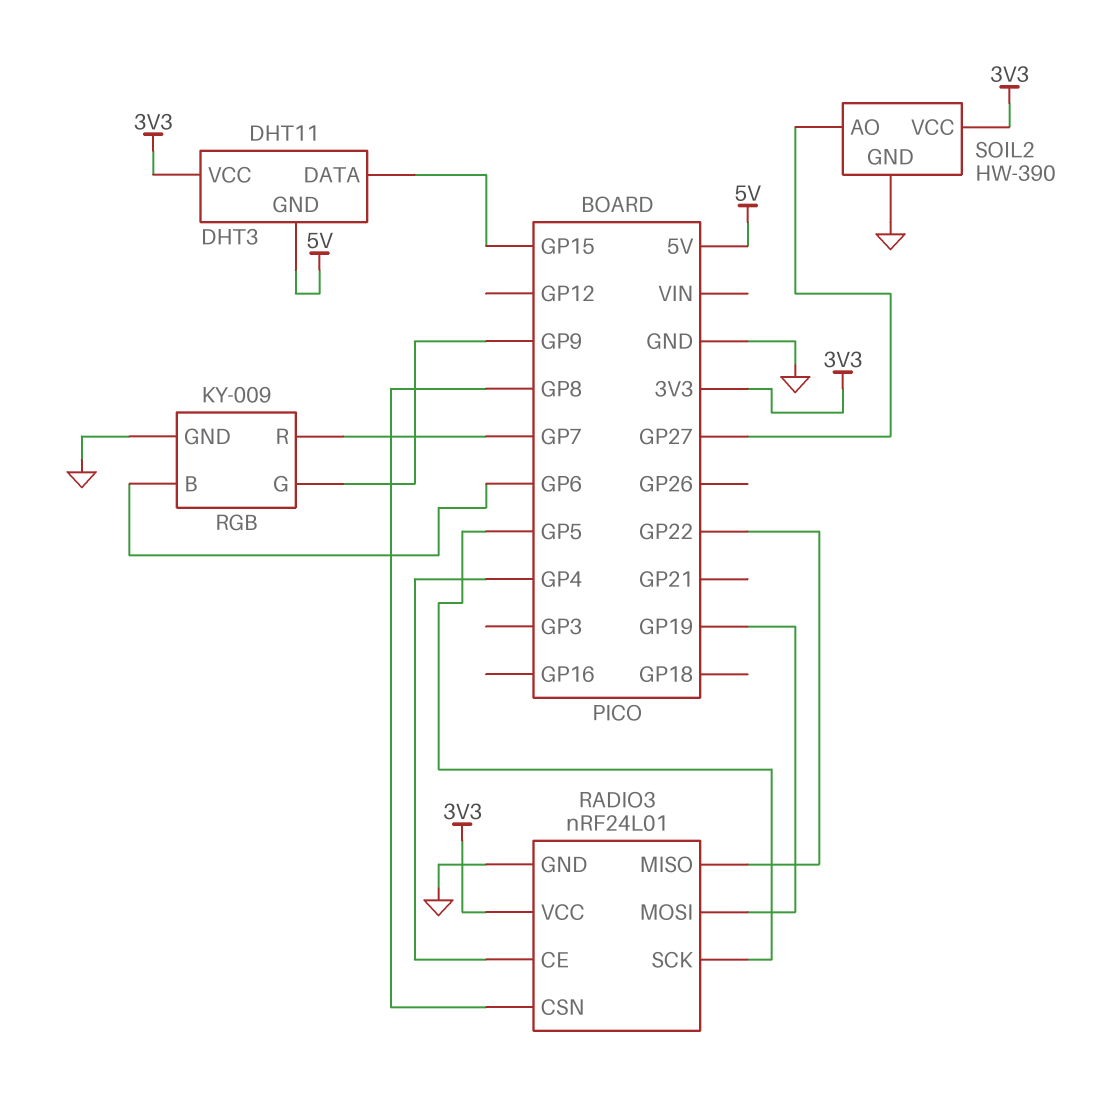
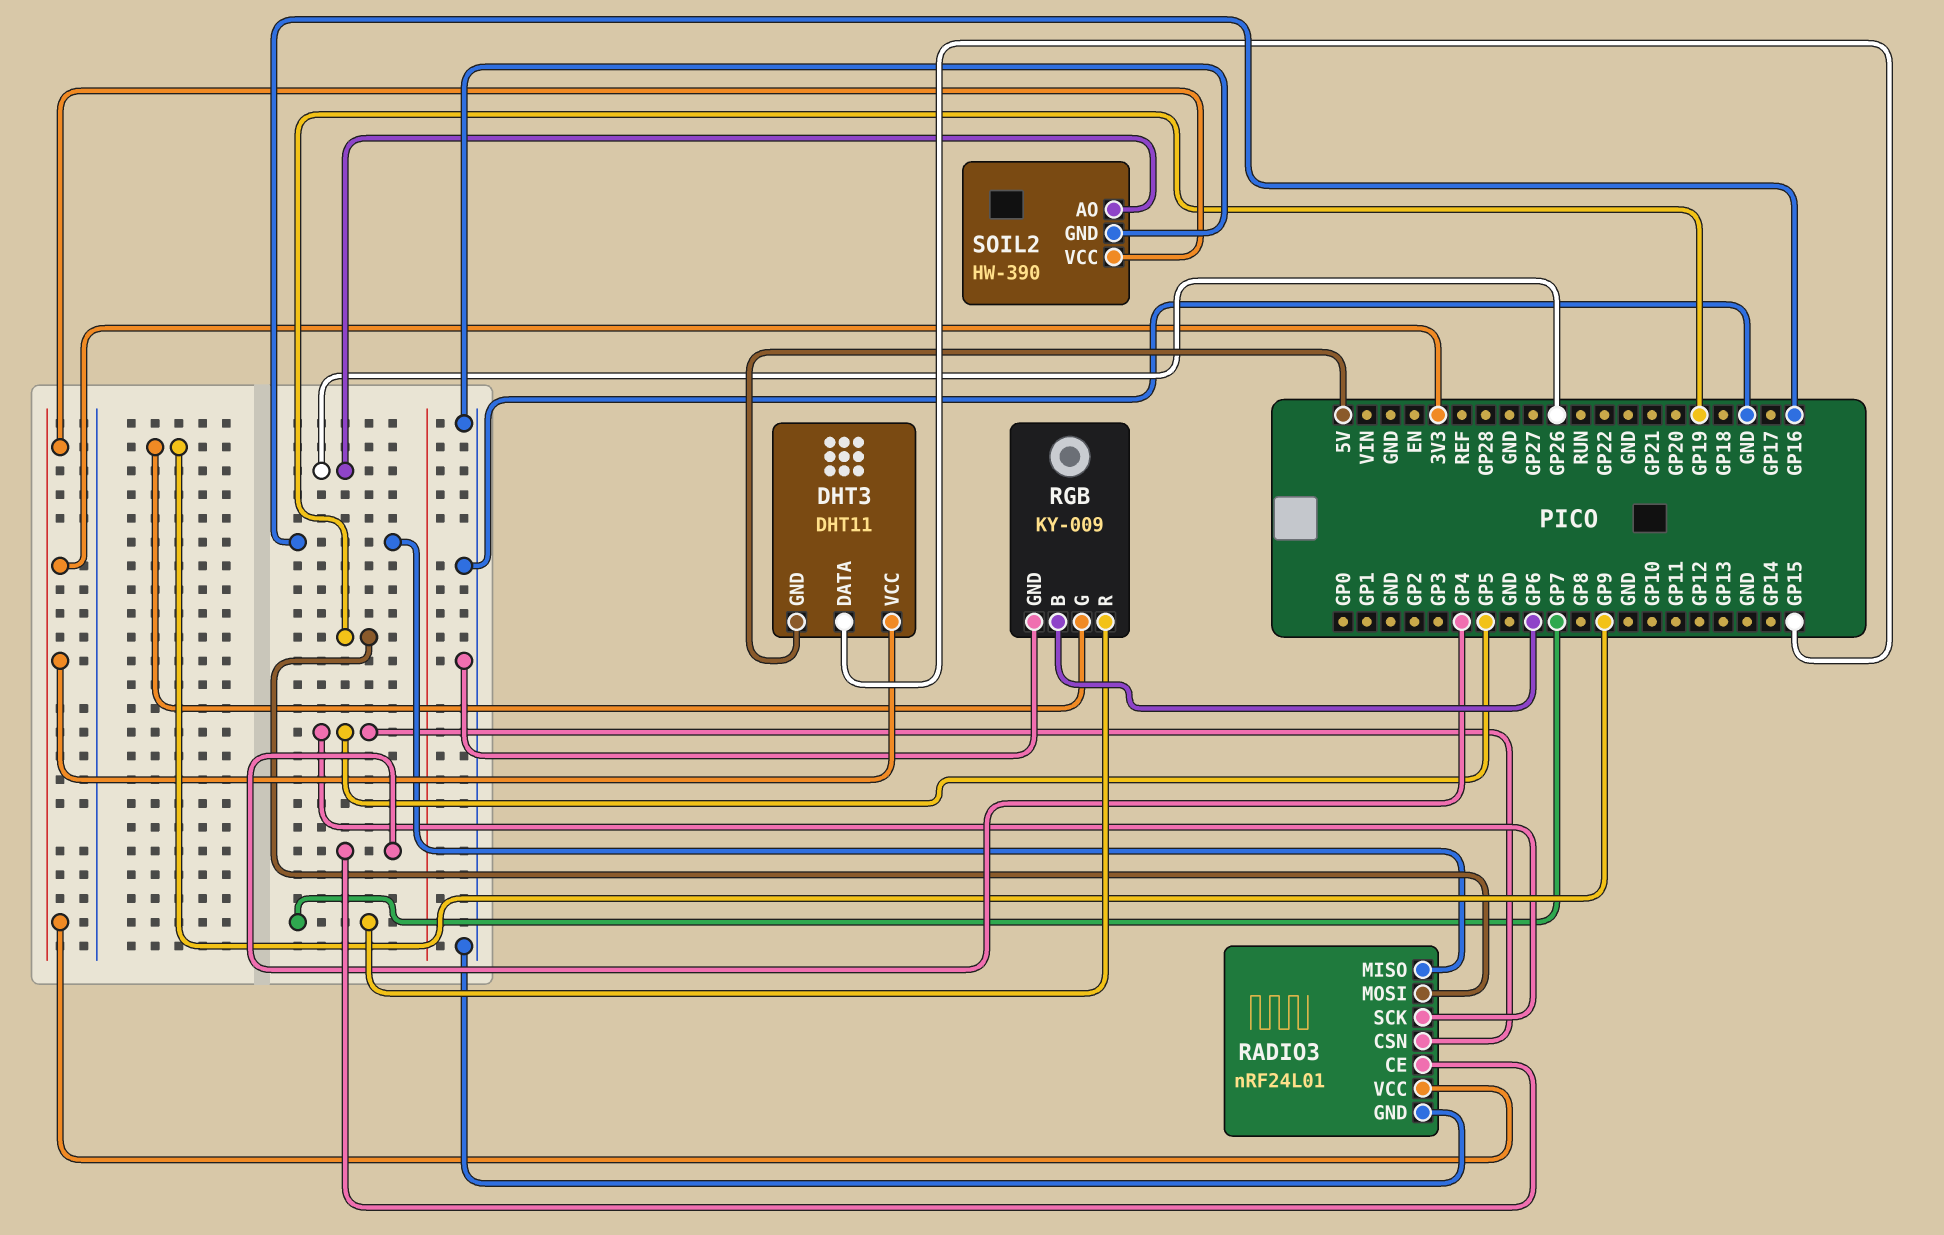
RADIO3 pin CSN: GP8 -> GP5
RADIO3 pin MISO: GP22 -> GP16
SOIL2 pin AO: GP27 -> GP26

